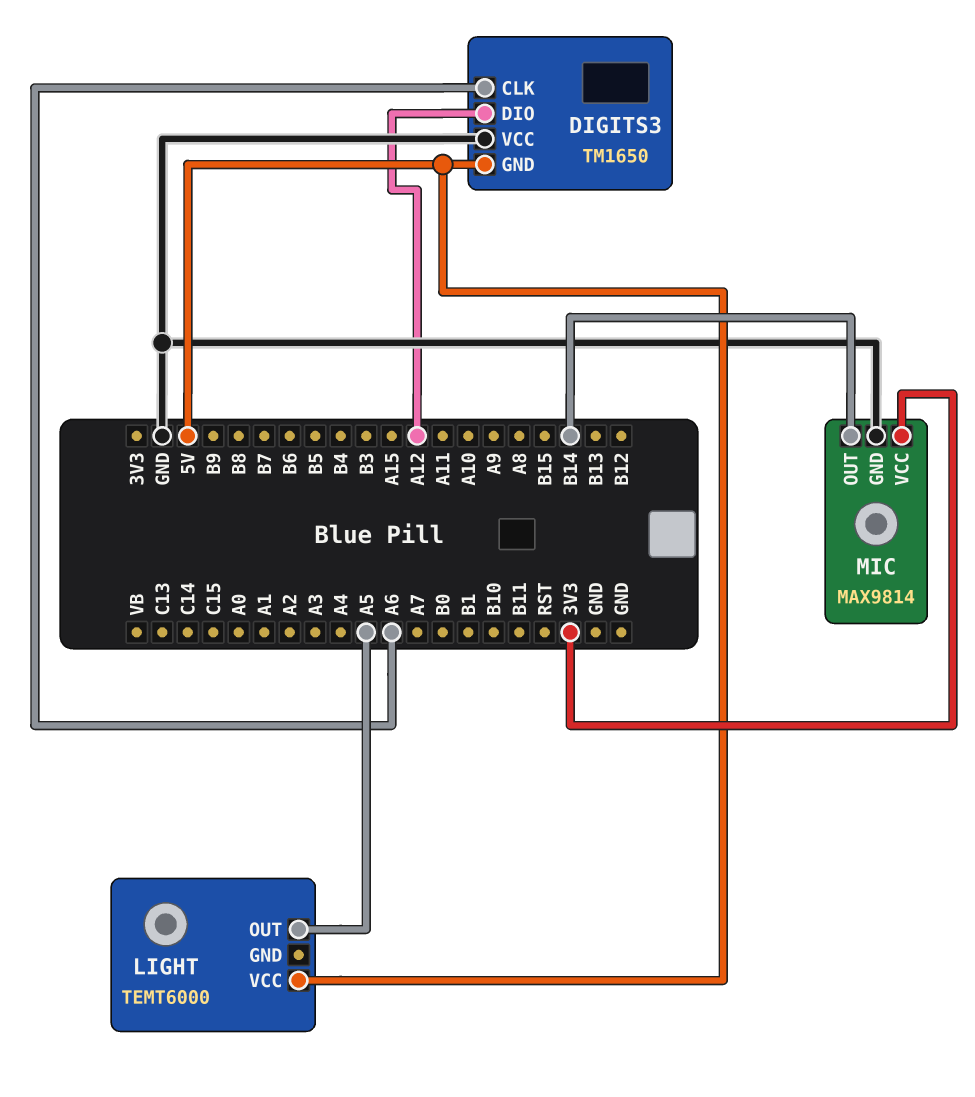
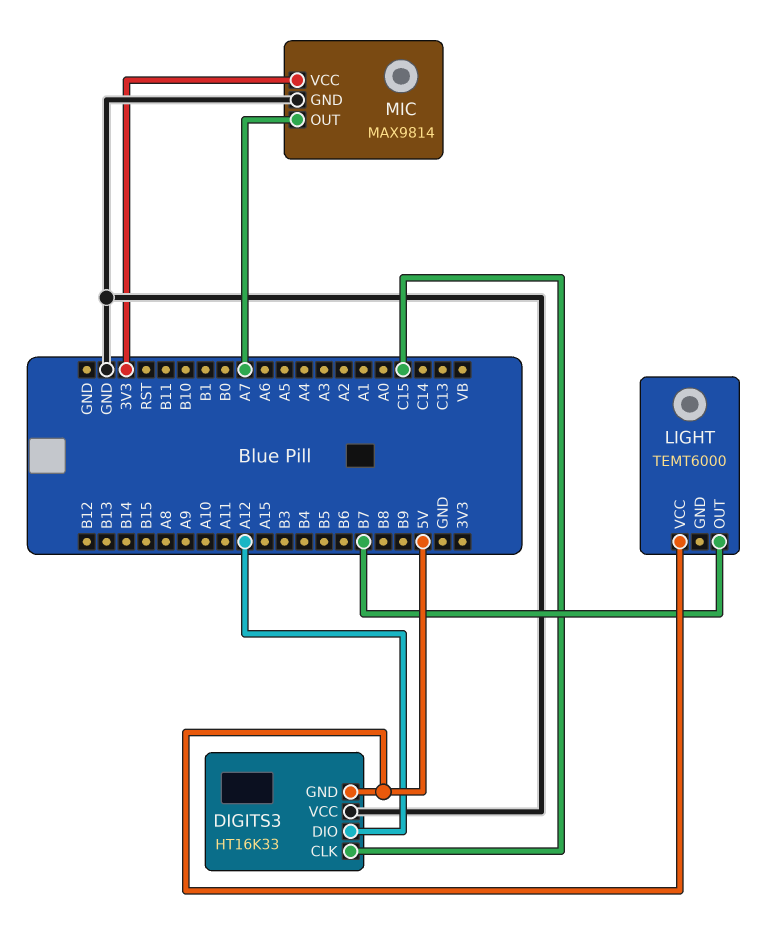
DIGITS3: TM1650 -> HT16K33
DIGITS3 pin CLK: A6 -> C15
LIGHT pin OUT: A5 -> B7
MIC pin OUT: B14 -> A7

